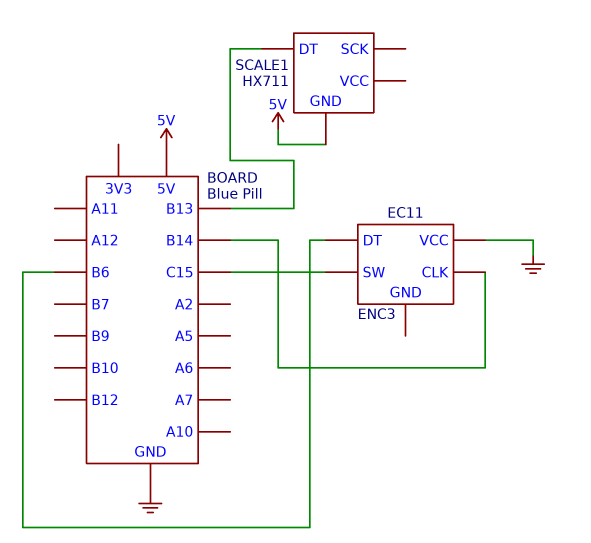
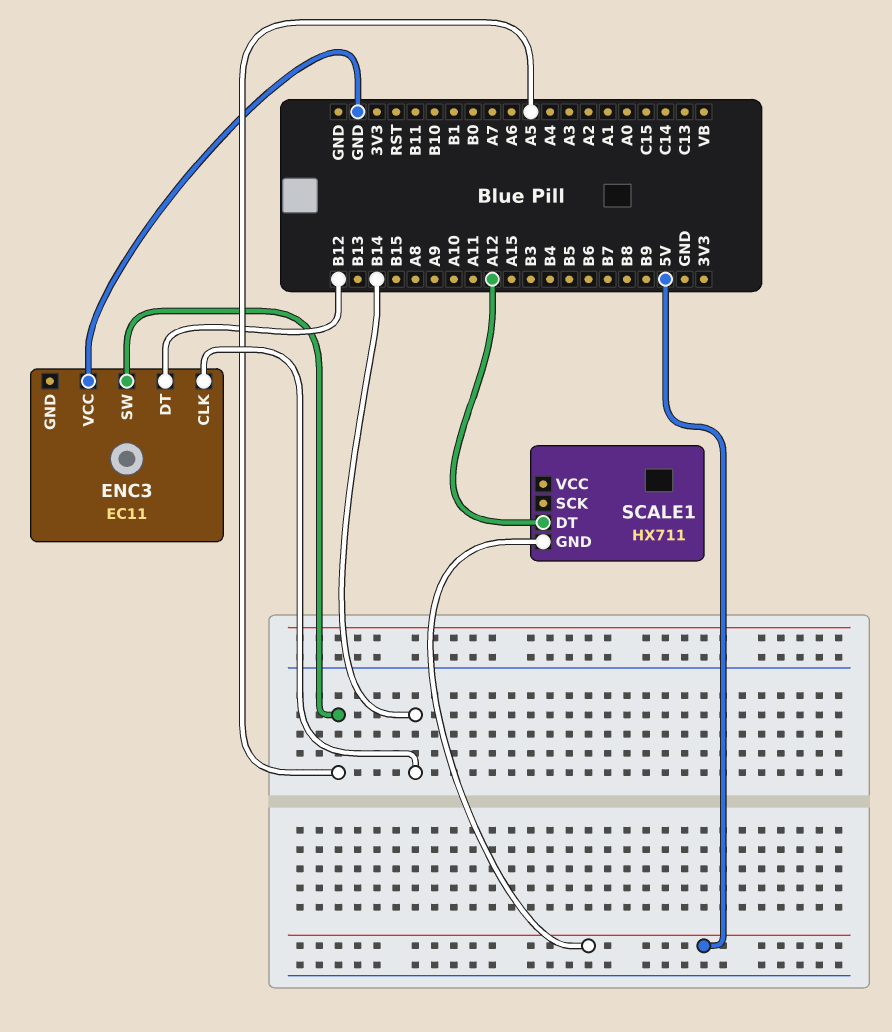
ENC3 pin DT: B6 -> B12
ENC3 pin SW: C15 -> A5
SCALE1 pin DT: B13 -> A12

